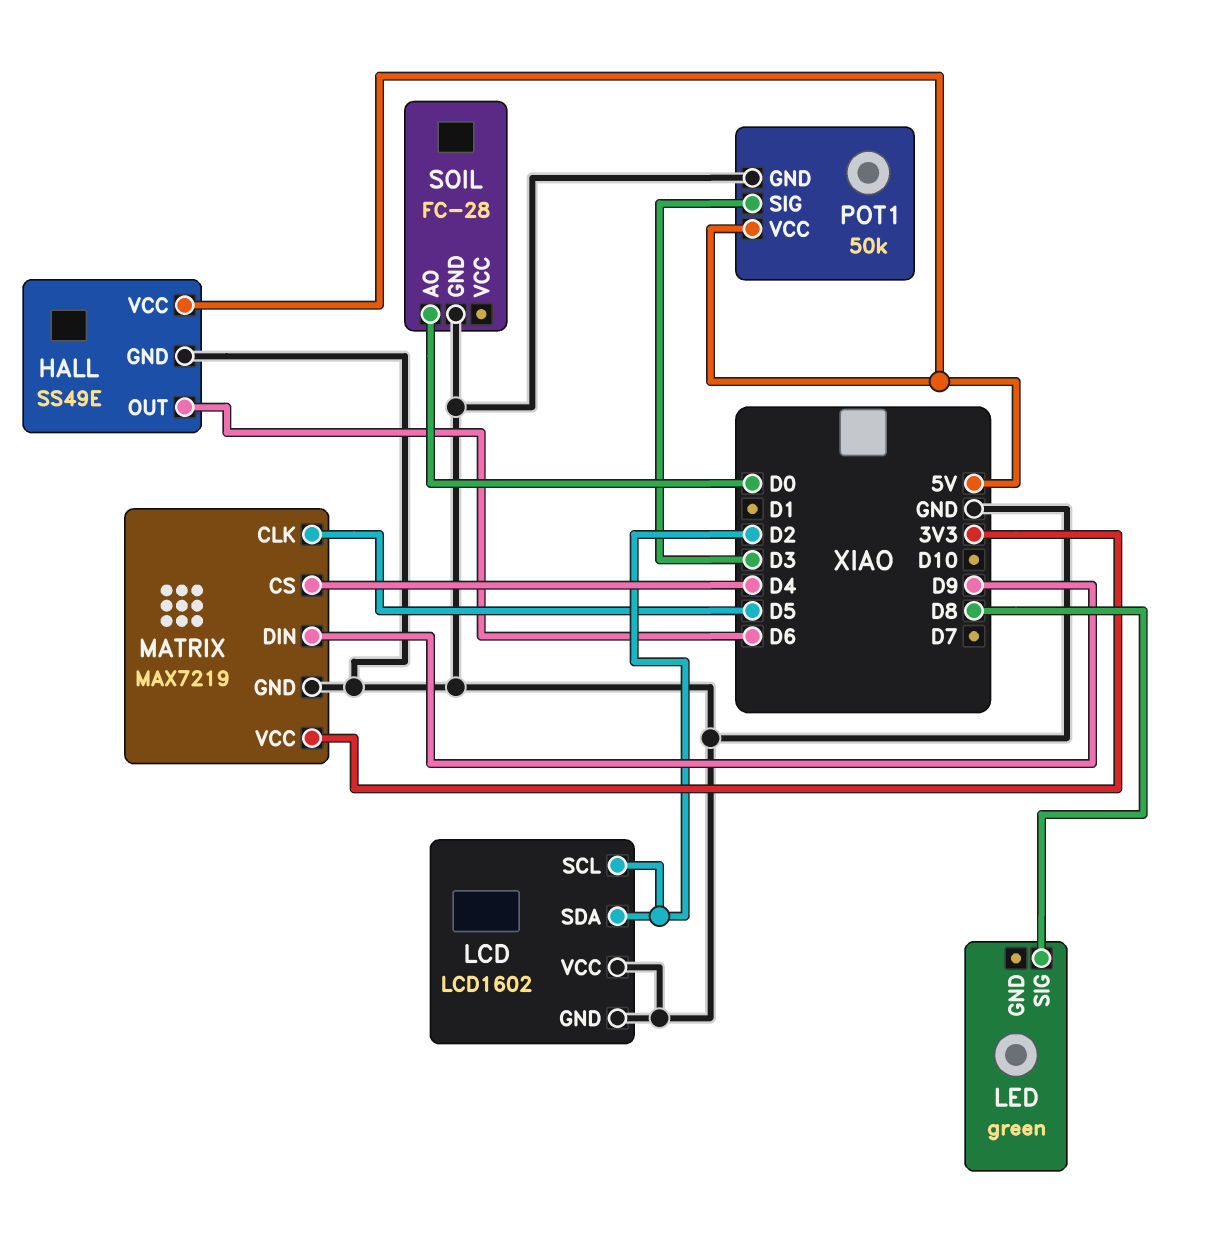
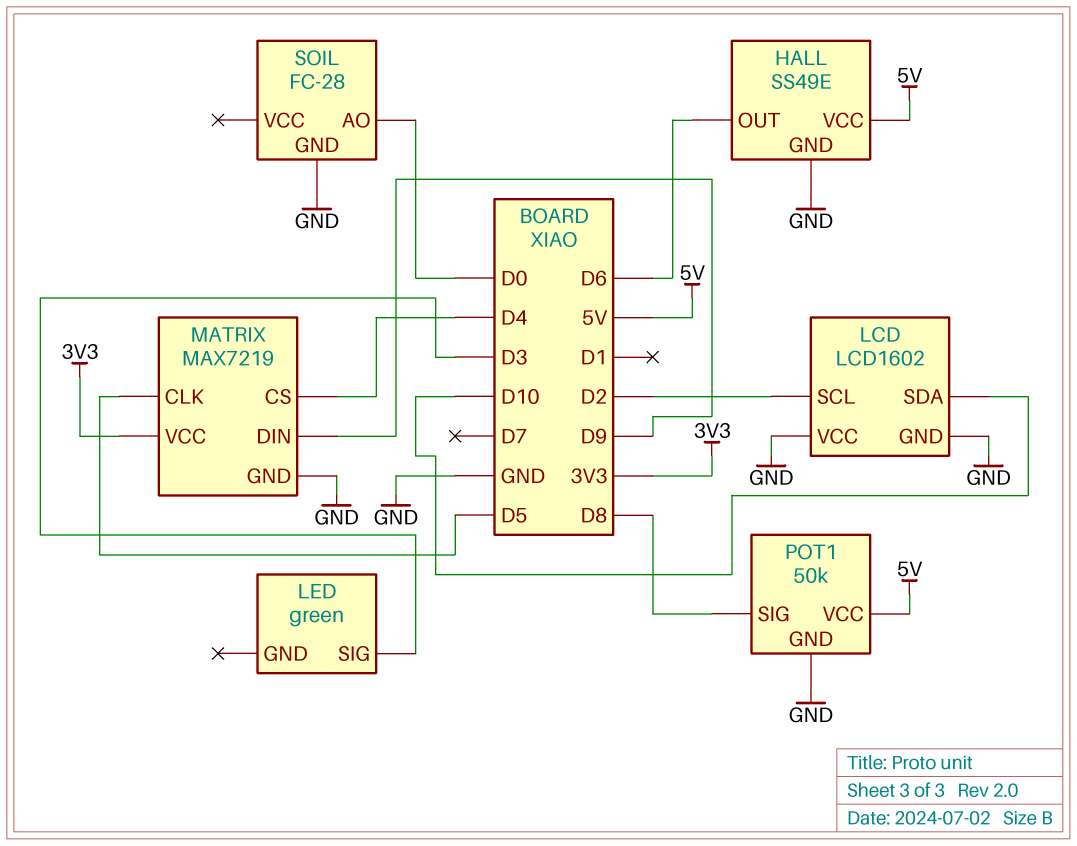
LCD pin SDA: D2 -> D10
LED pin SIG: D8 -> D3
POT1 pin SIG: D3 -> D8

